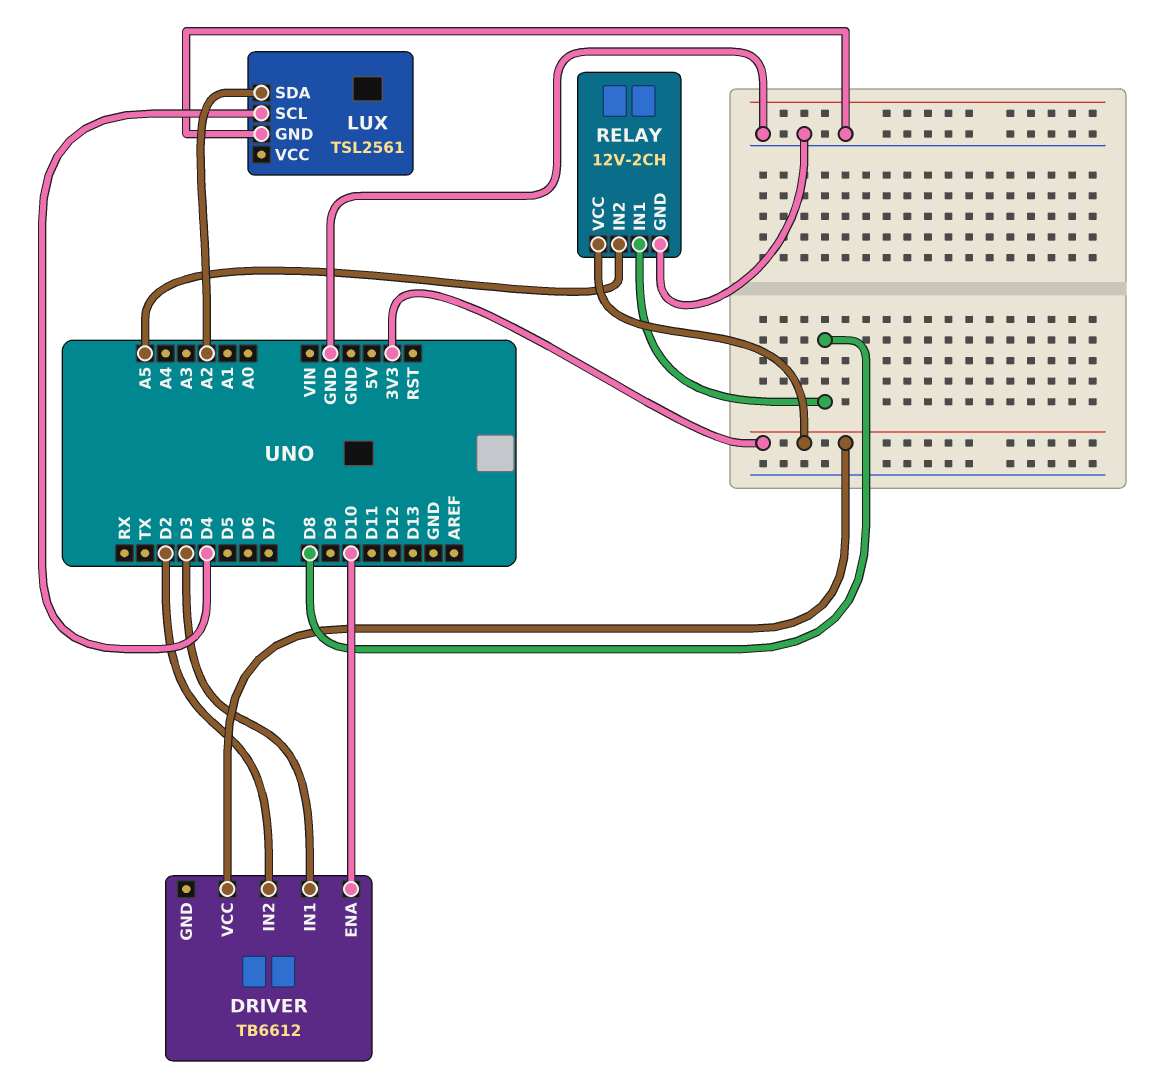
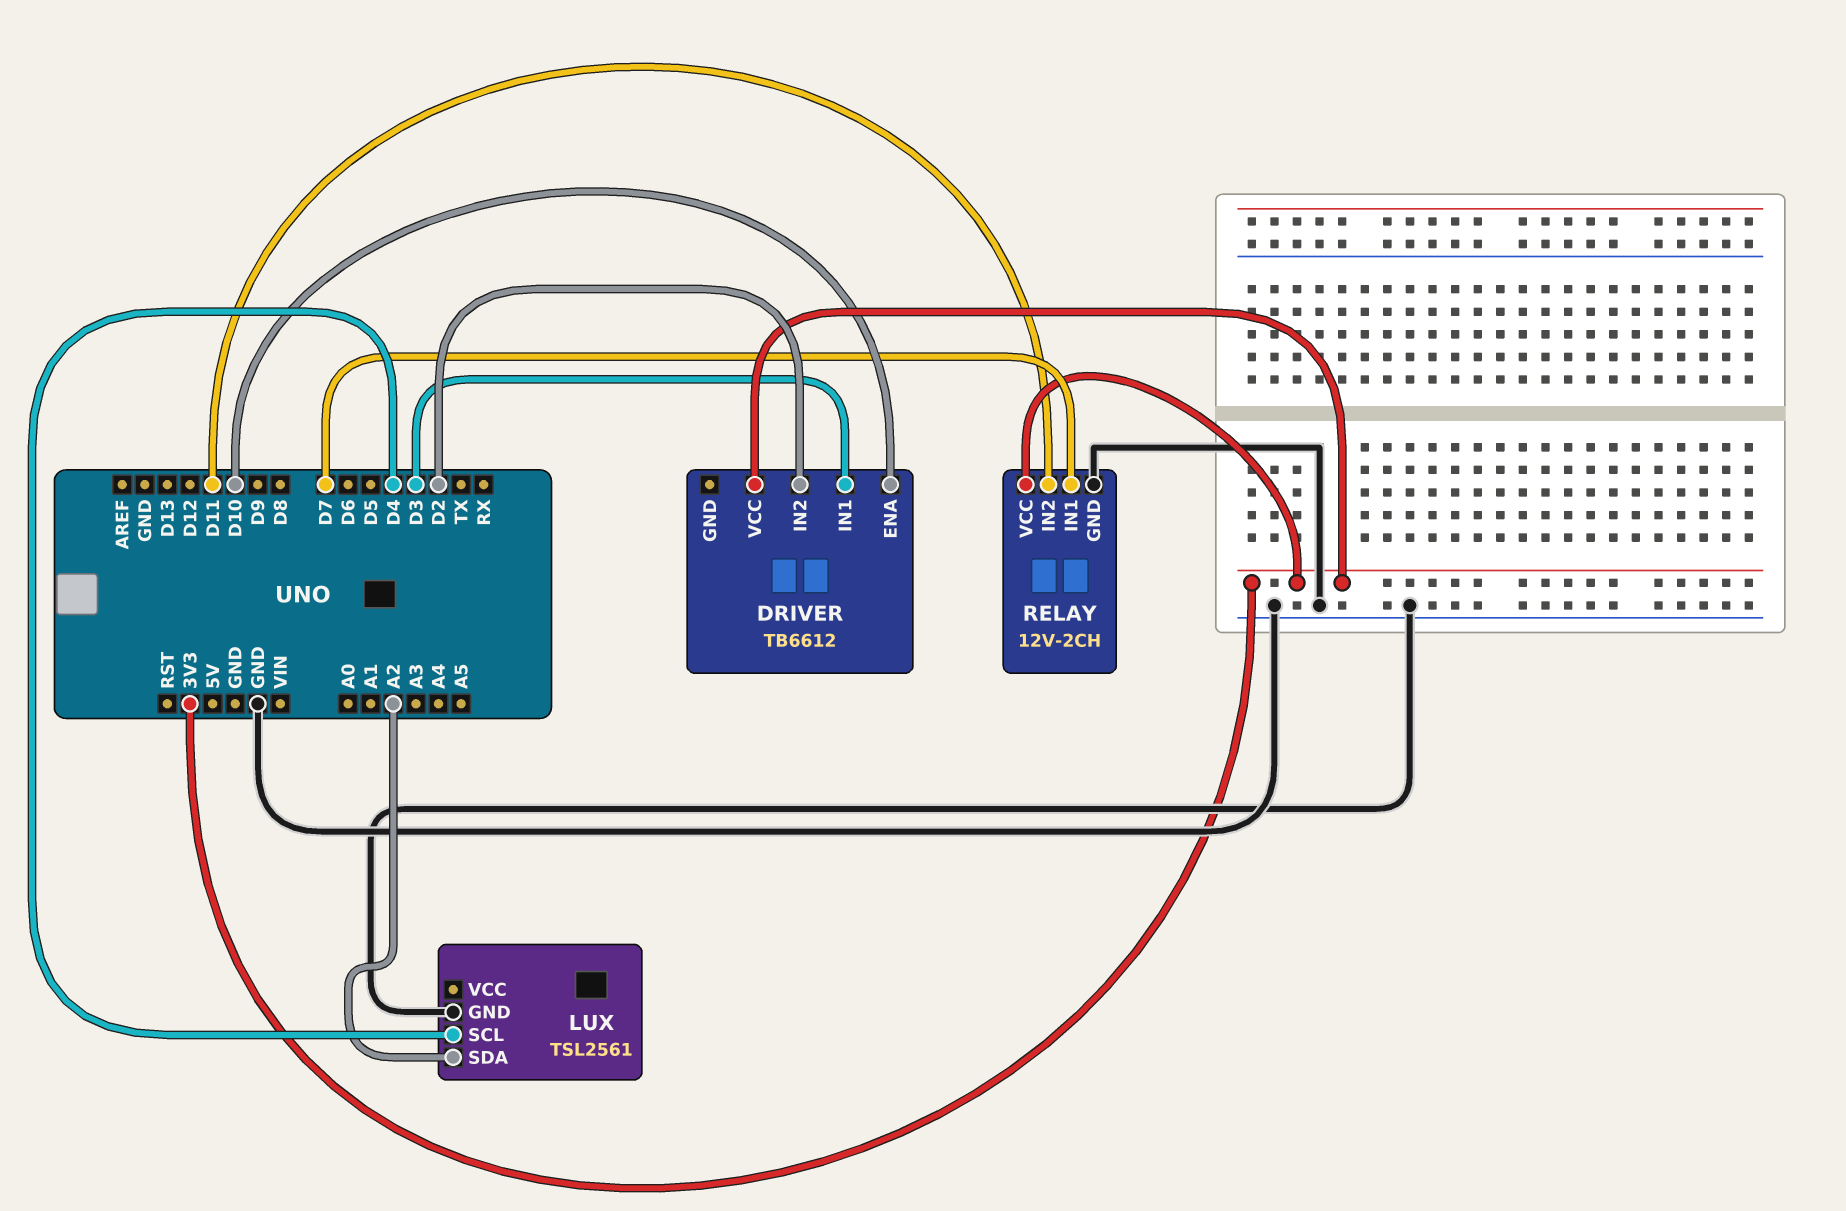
RELAY pin IN1: D8 -> D7
RELAY pin IN2: A5 -> D11

